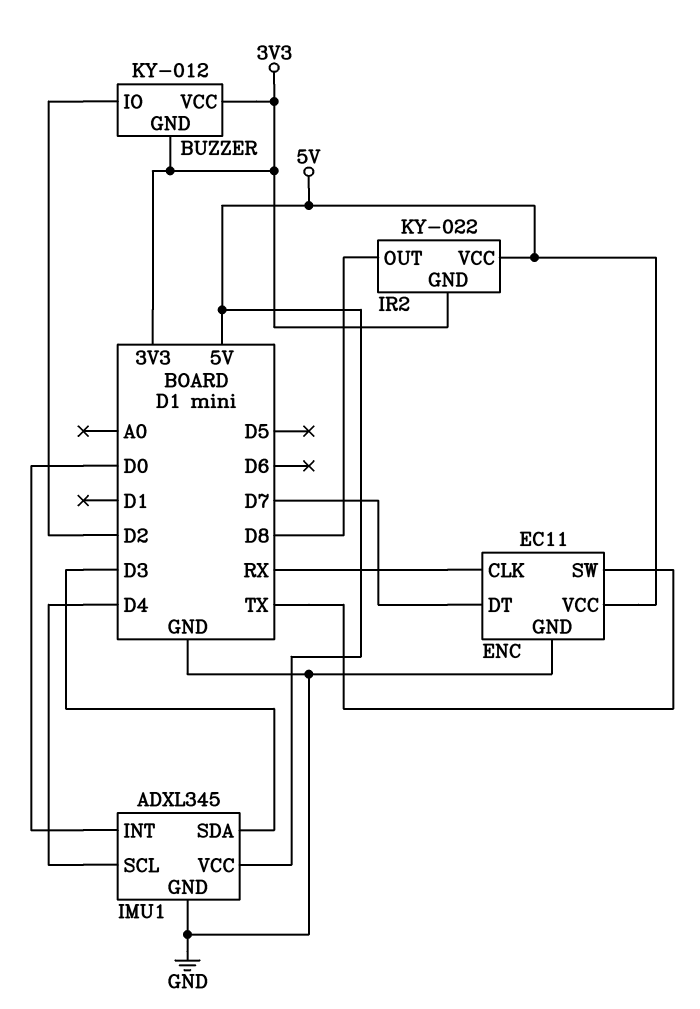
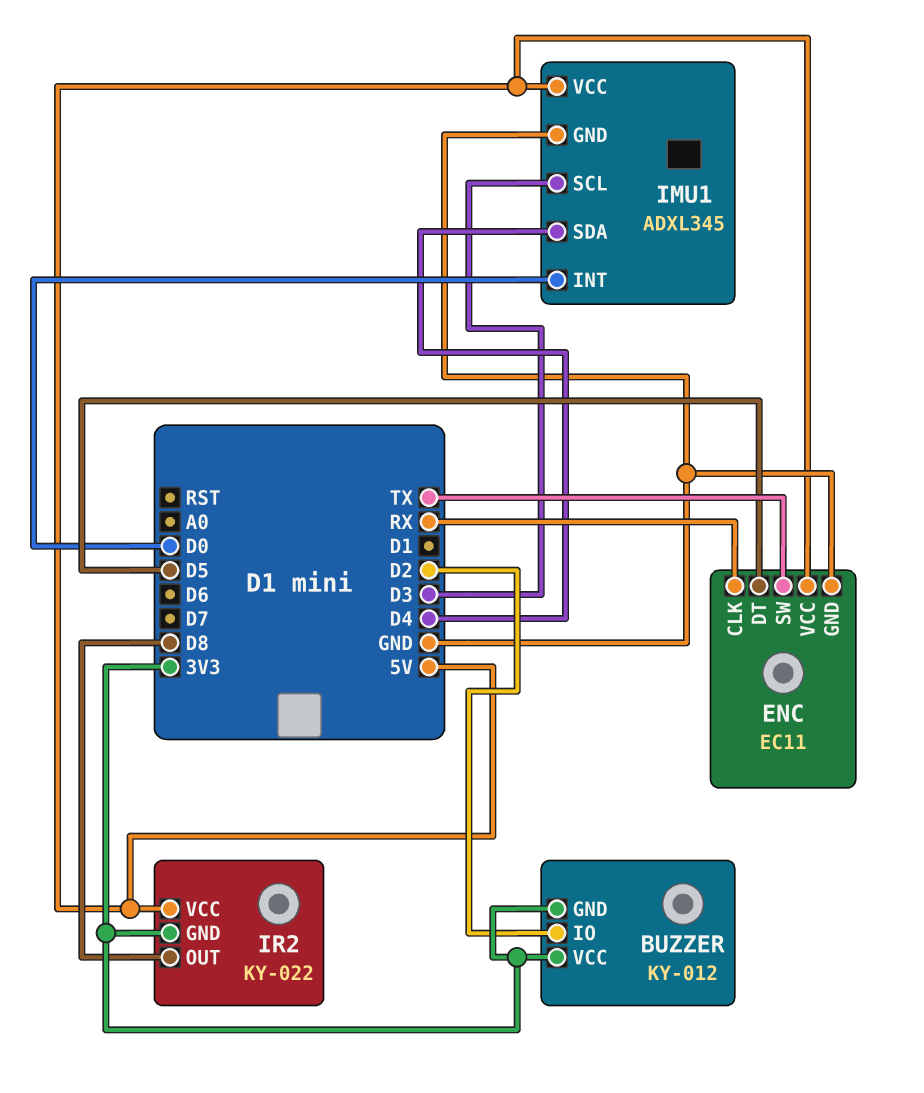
ENC pin DT: D7 -> D5
IMU1 pin SCL: D4 -> D3
IMU1 pin SDA: D3 -> D4

